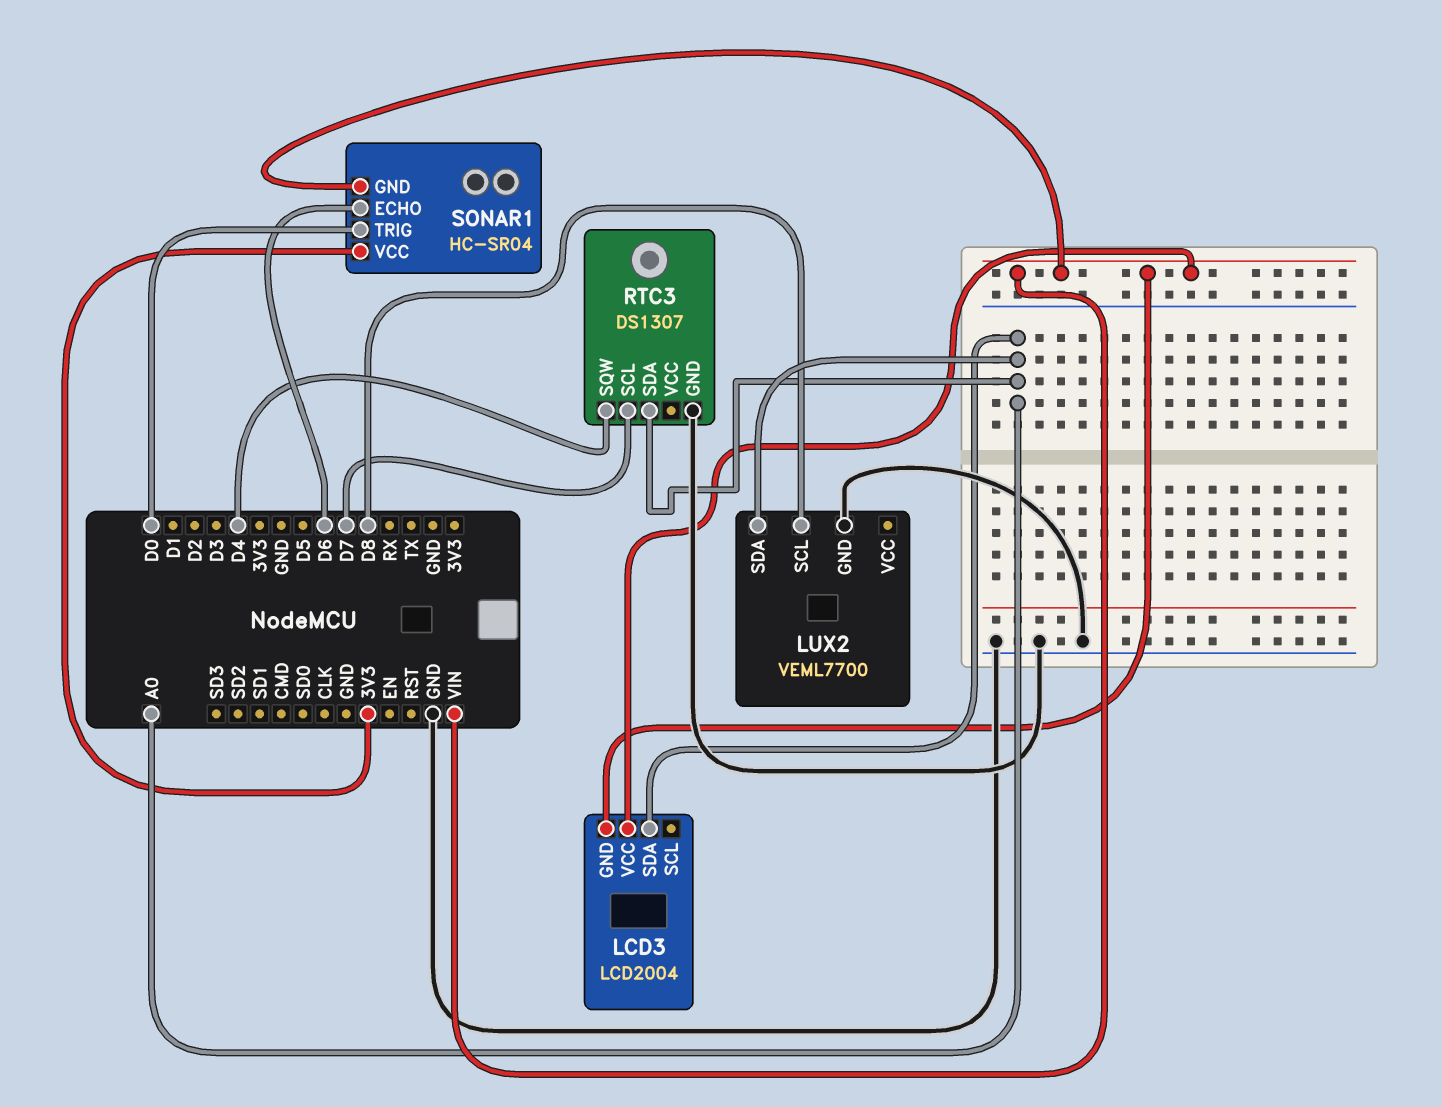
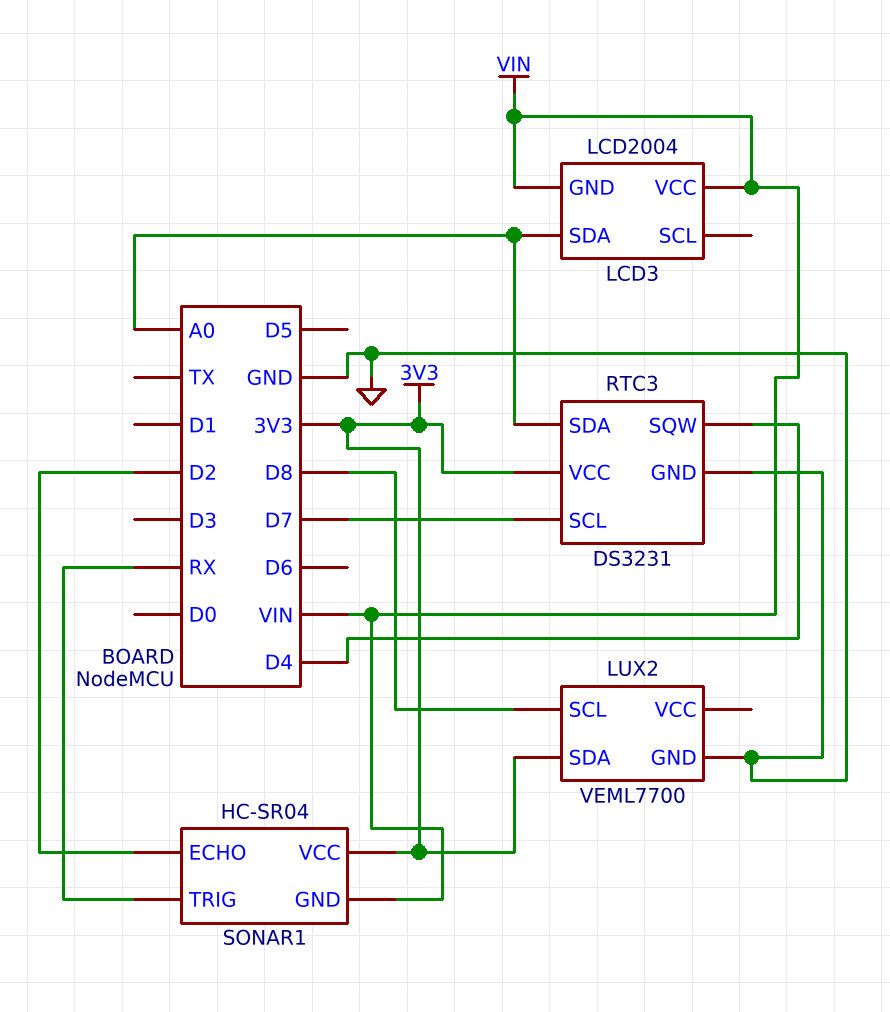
LUX2 pin SDA: A0 -> 3V3
RTC3: DS1307 -> DS3231
RTC3 pin VCC: none -> 3V3
SONAR1 pin ECHO: D6 -> D2
SONAR1 pin TRIG: D0 -> RX

